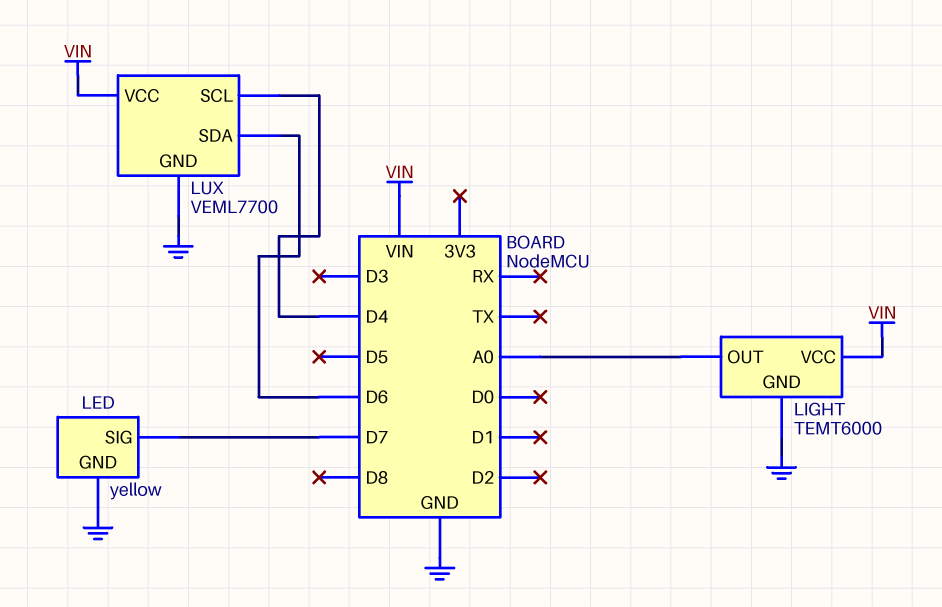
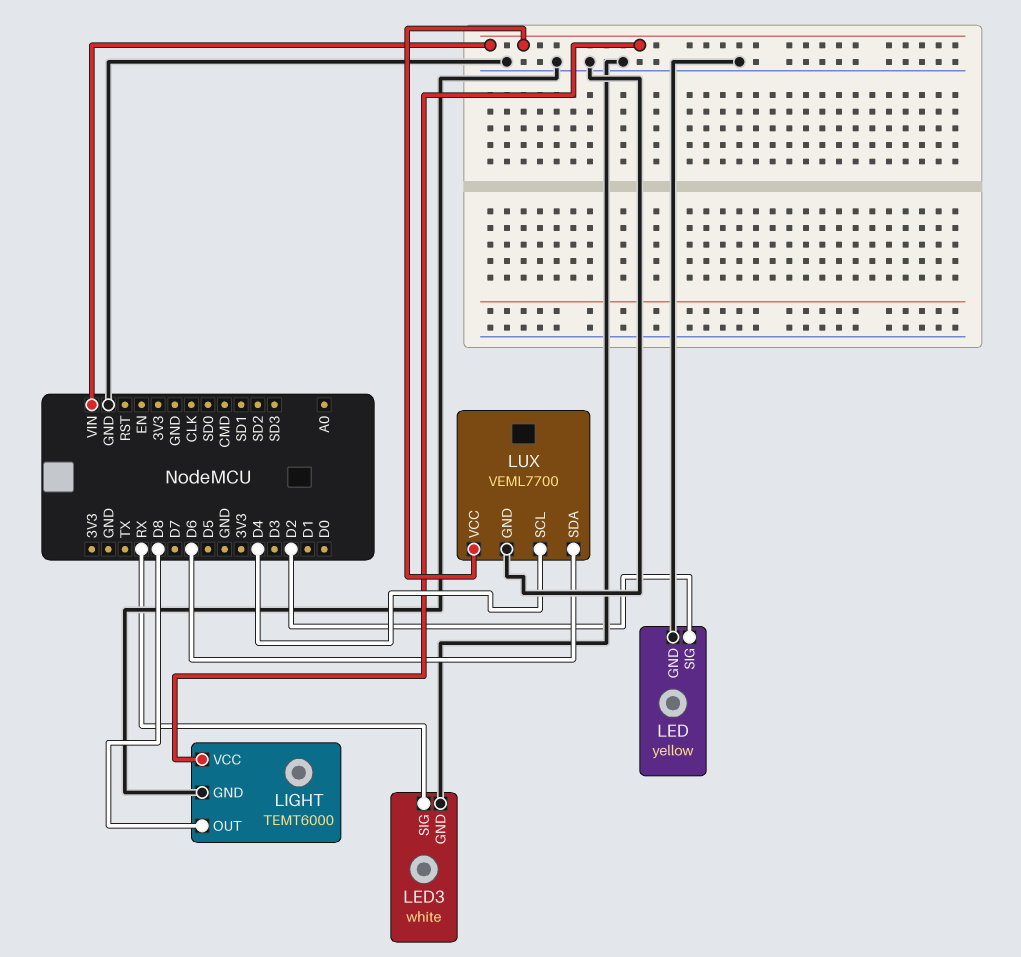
LED pin SIG: D7 -> D2
LED3: none -> white
LED3 pin GND: none -> GND
LED3 pin SIG: none -> RX
LIGHT pin OUT: A0 -> D8

